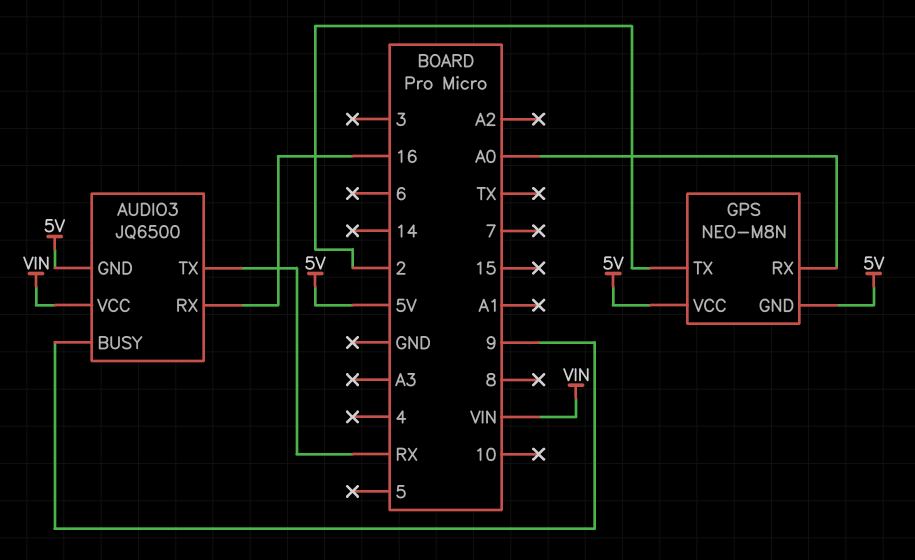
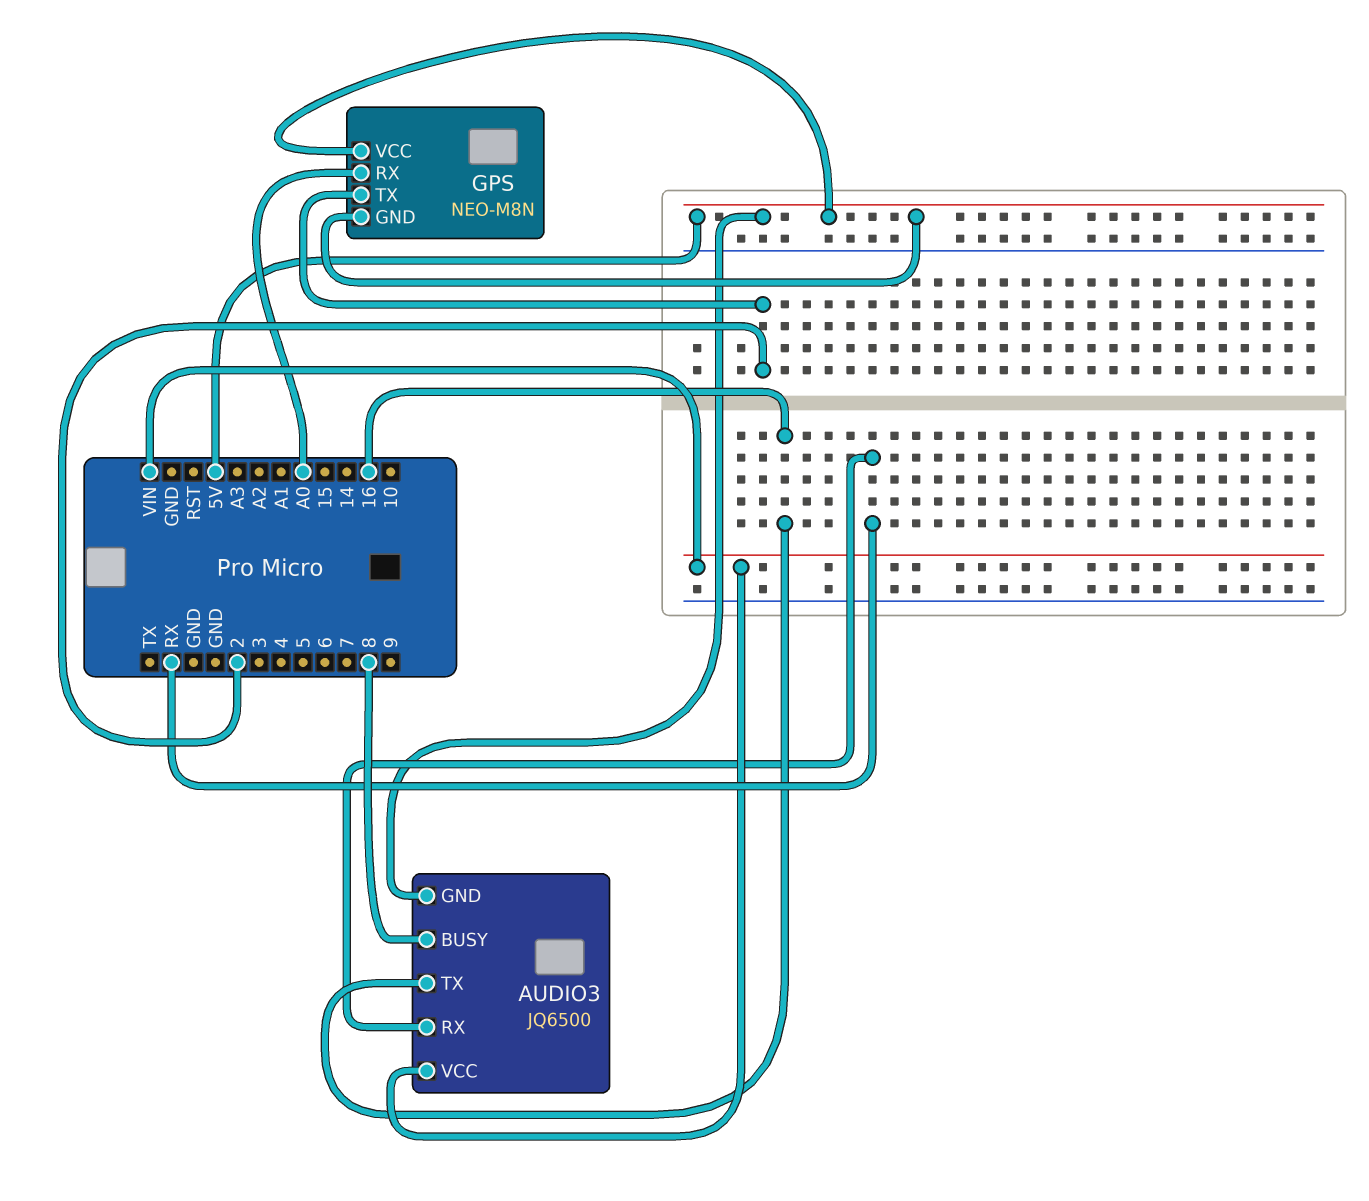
AUDIO3 pin BUSY: 9 -> 8
AUDIO3 pin RX: 16 -> RX
AUDIO3 pin TX: RX -> 16

